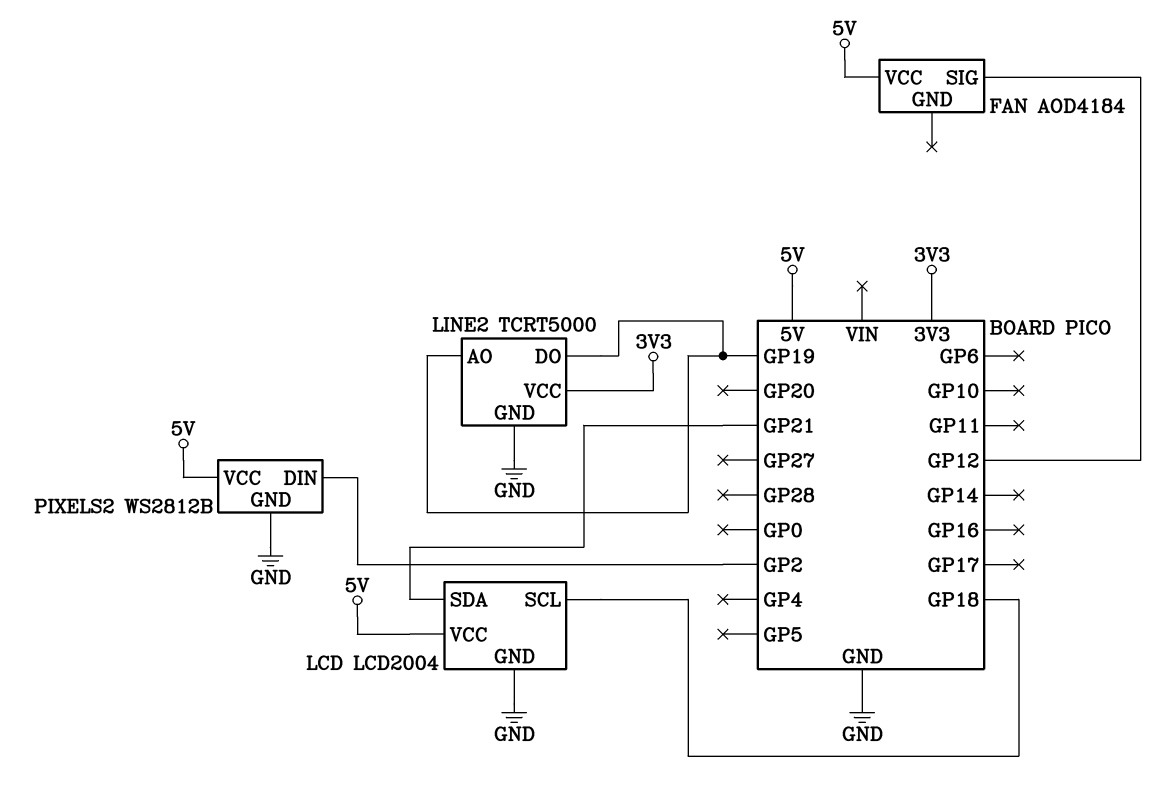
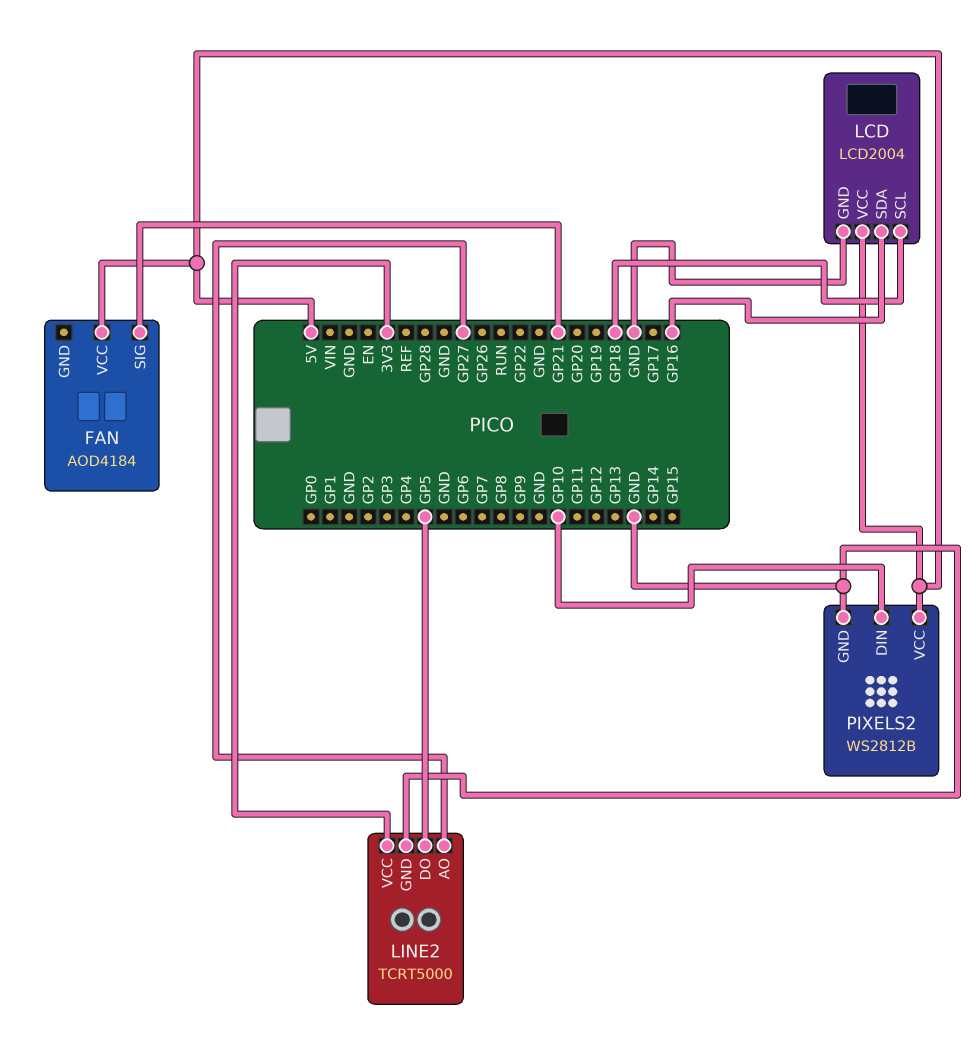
FAN pin SIG: GP12 -> GP21
LCD pin SDA: GP21 -> GP16
LINE2 pin AO: GP19 -> GP27
LINE2 pin DO: GP19 -> GP5
PIXELS2 pin DIN: GP2 -> GP10

